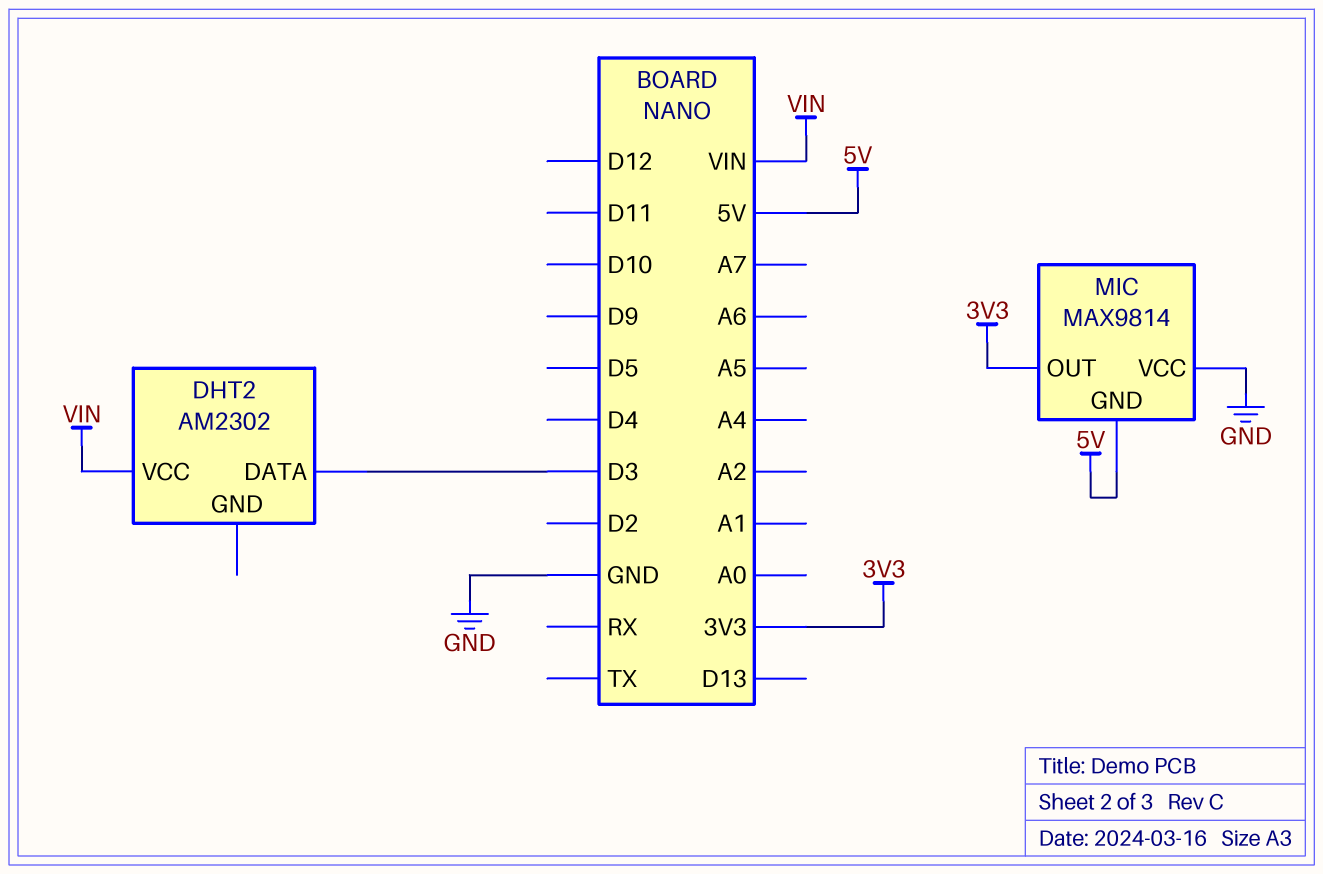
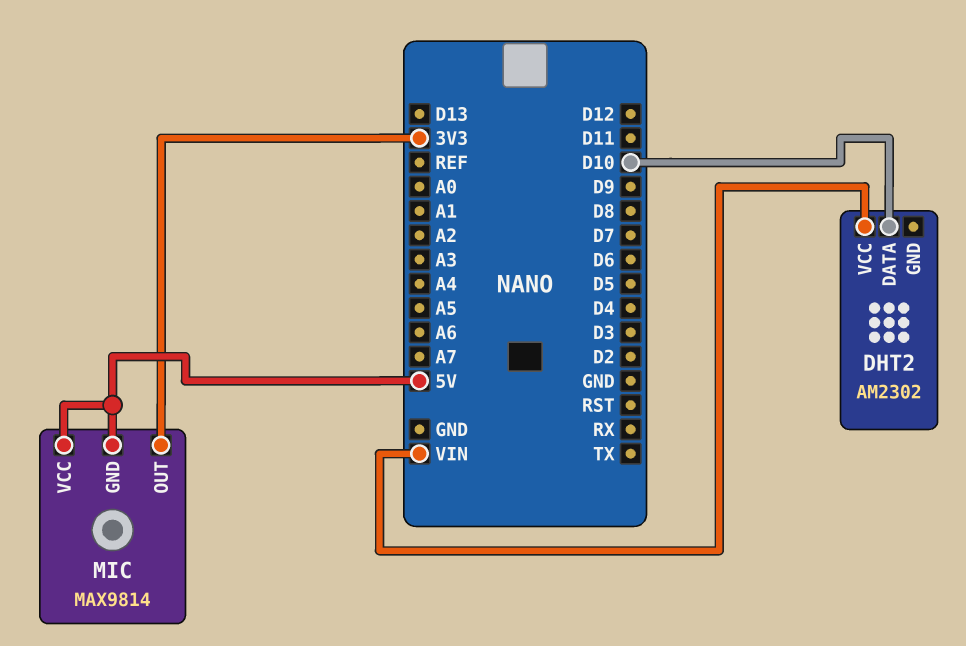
DHT2 pin DATA: D3 -> D10
MIC pin VCC: GND -> 5V

